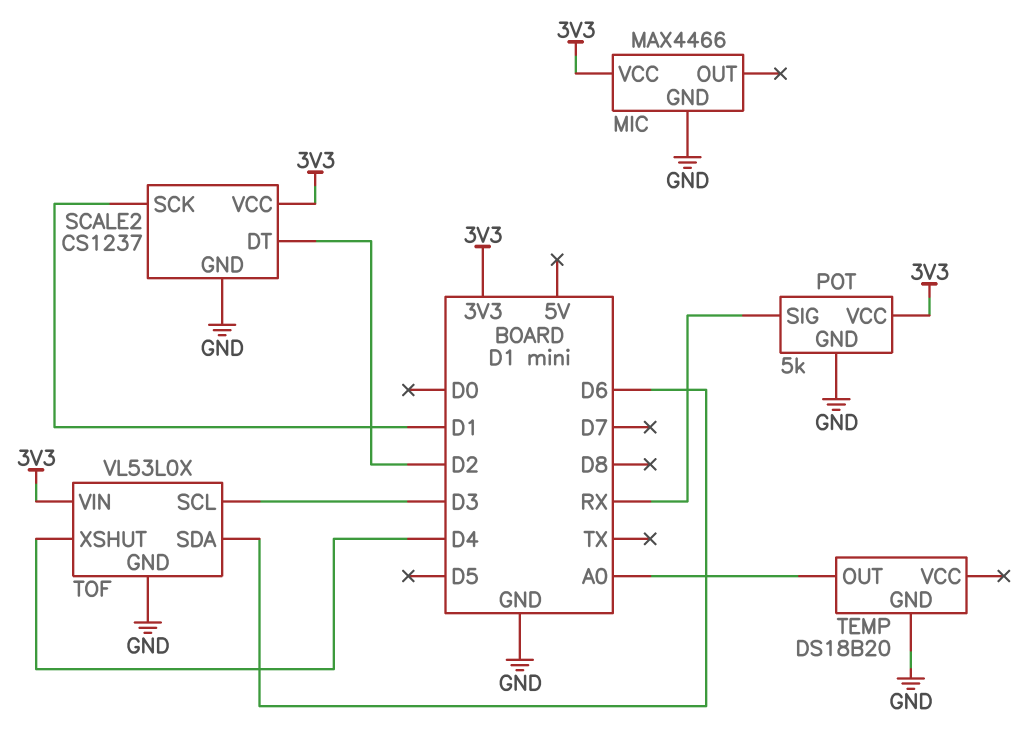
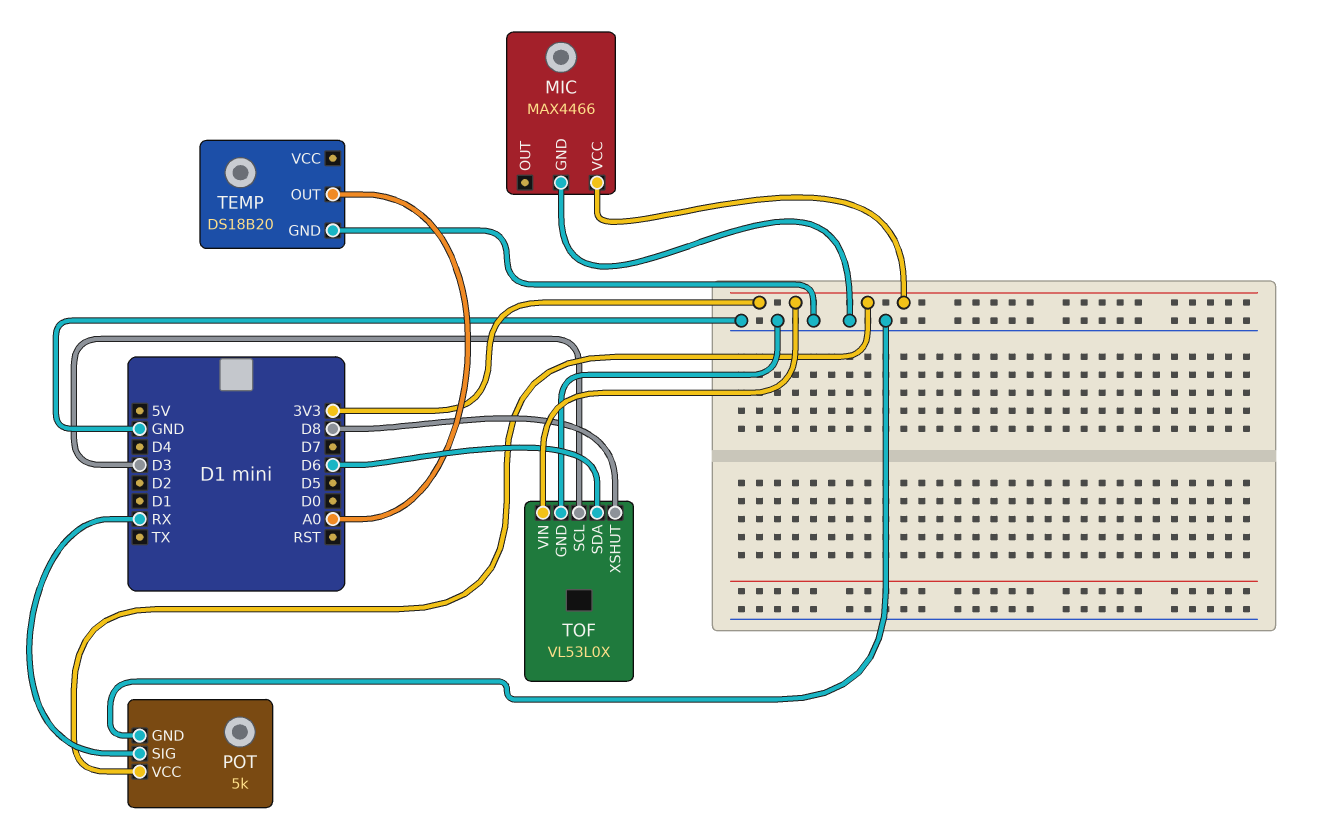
SCALE2: CS1237 -> none
SCALE2 pin DT: D2 -> none
SCALE2 pin GND: GND -> none
SCALE2 pin SCK: D1 -> none
SCALE2 pin VCC: 3V3 -> none
TOF pin XSHUT: D4 -> D8

